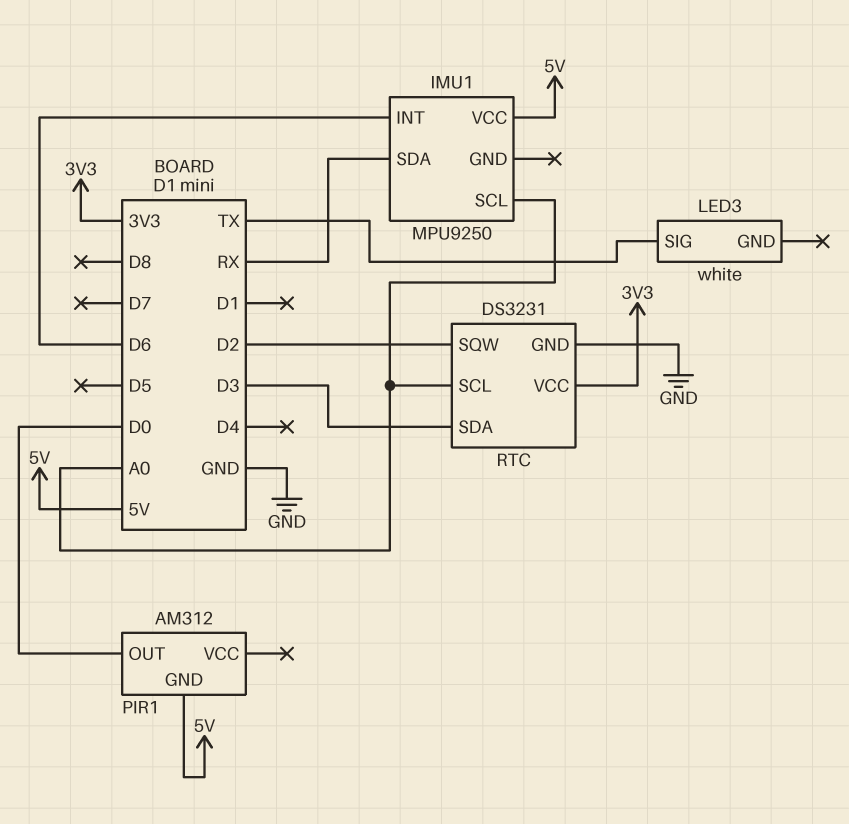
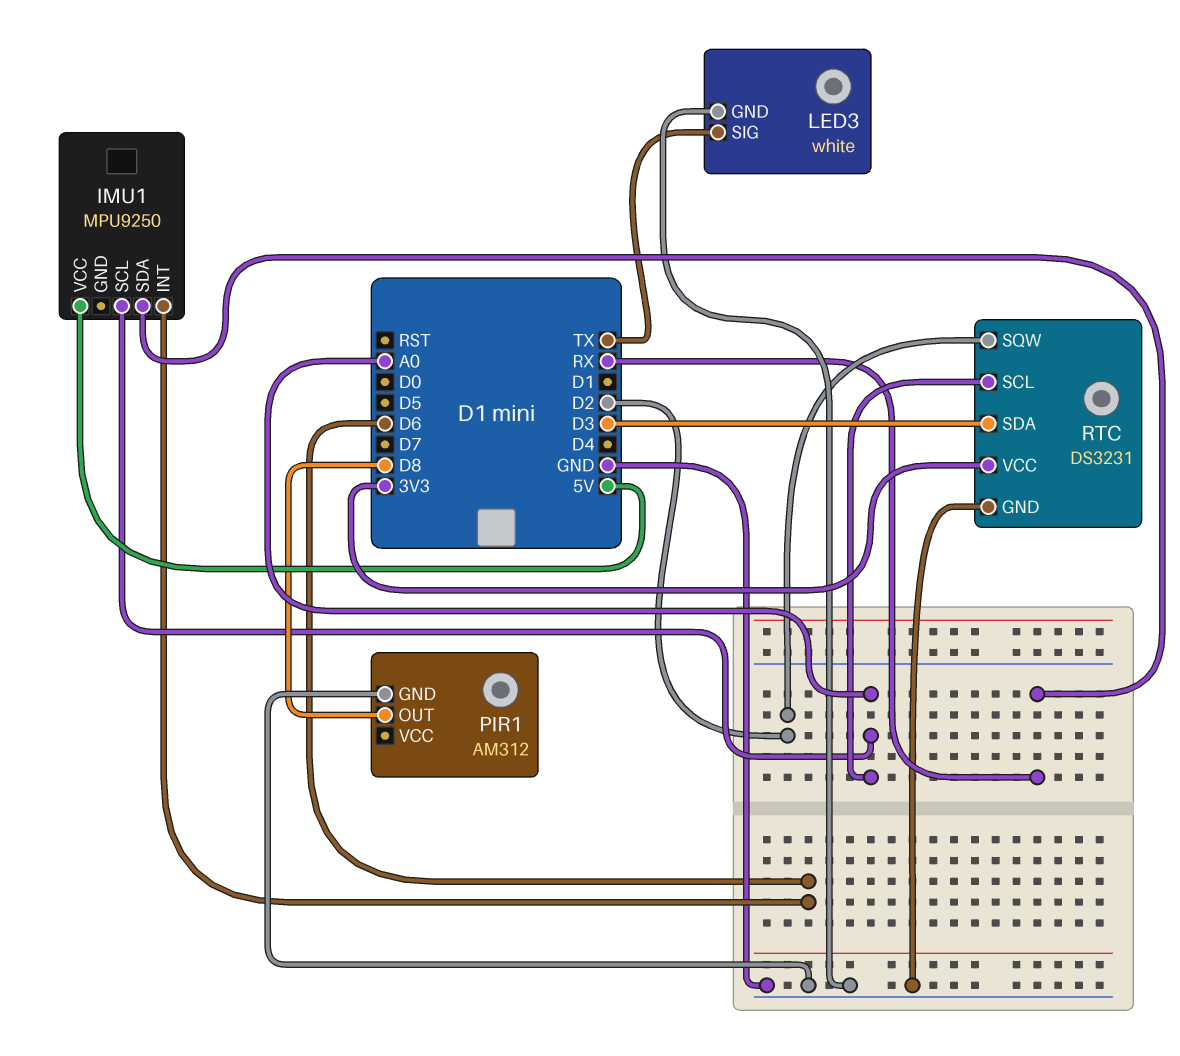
LED3 pin GND: none -> GND
PIR1 pin GND: 5V -> GND
PIR1 pin OUT: D0 -> D8

